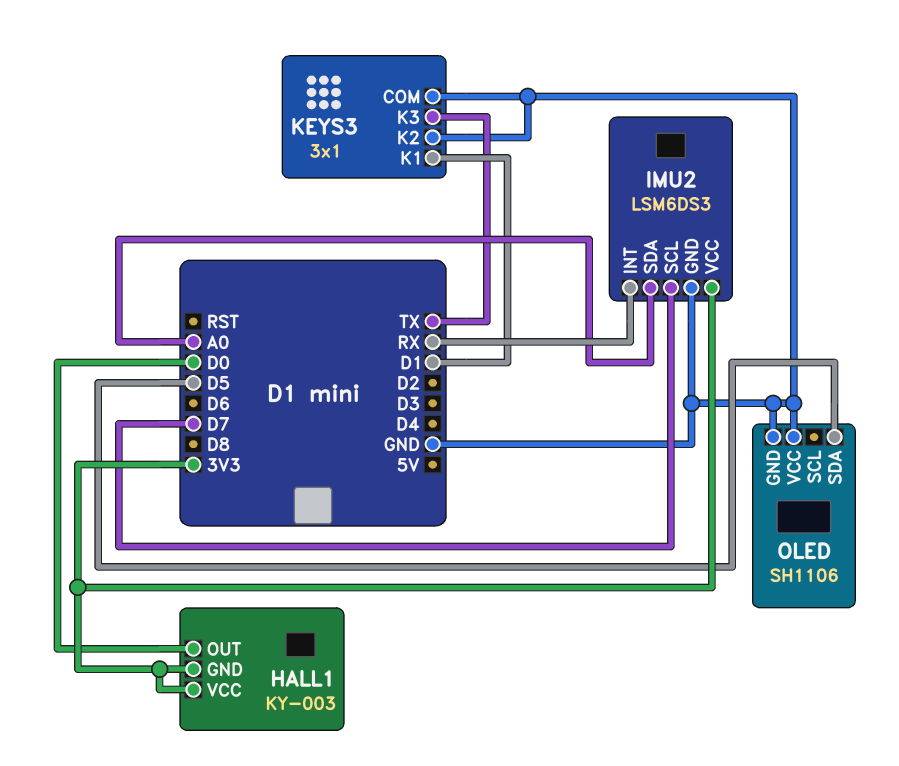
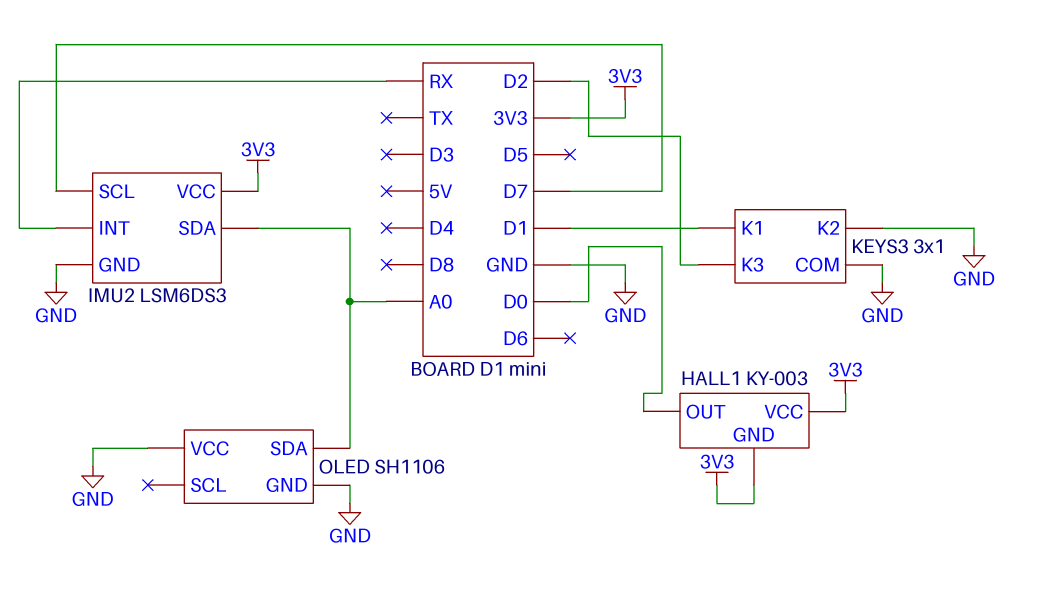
KEYS3 pin K3: TX -> D2
OLED pin SDA: D5 -> A0

